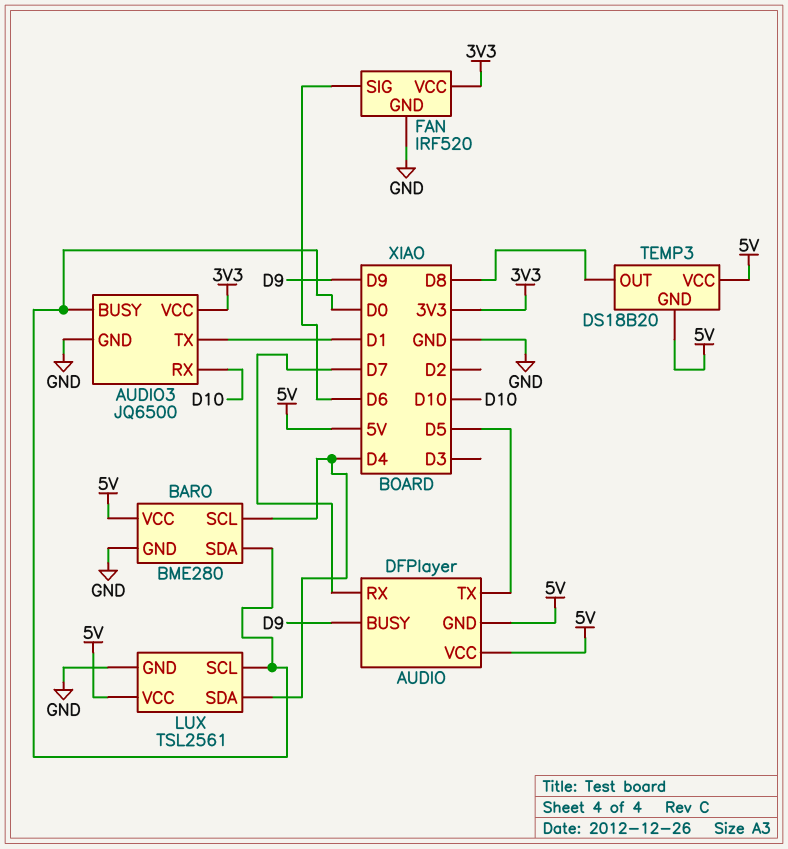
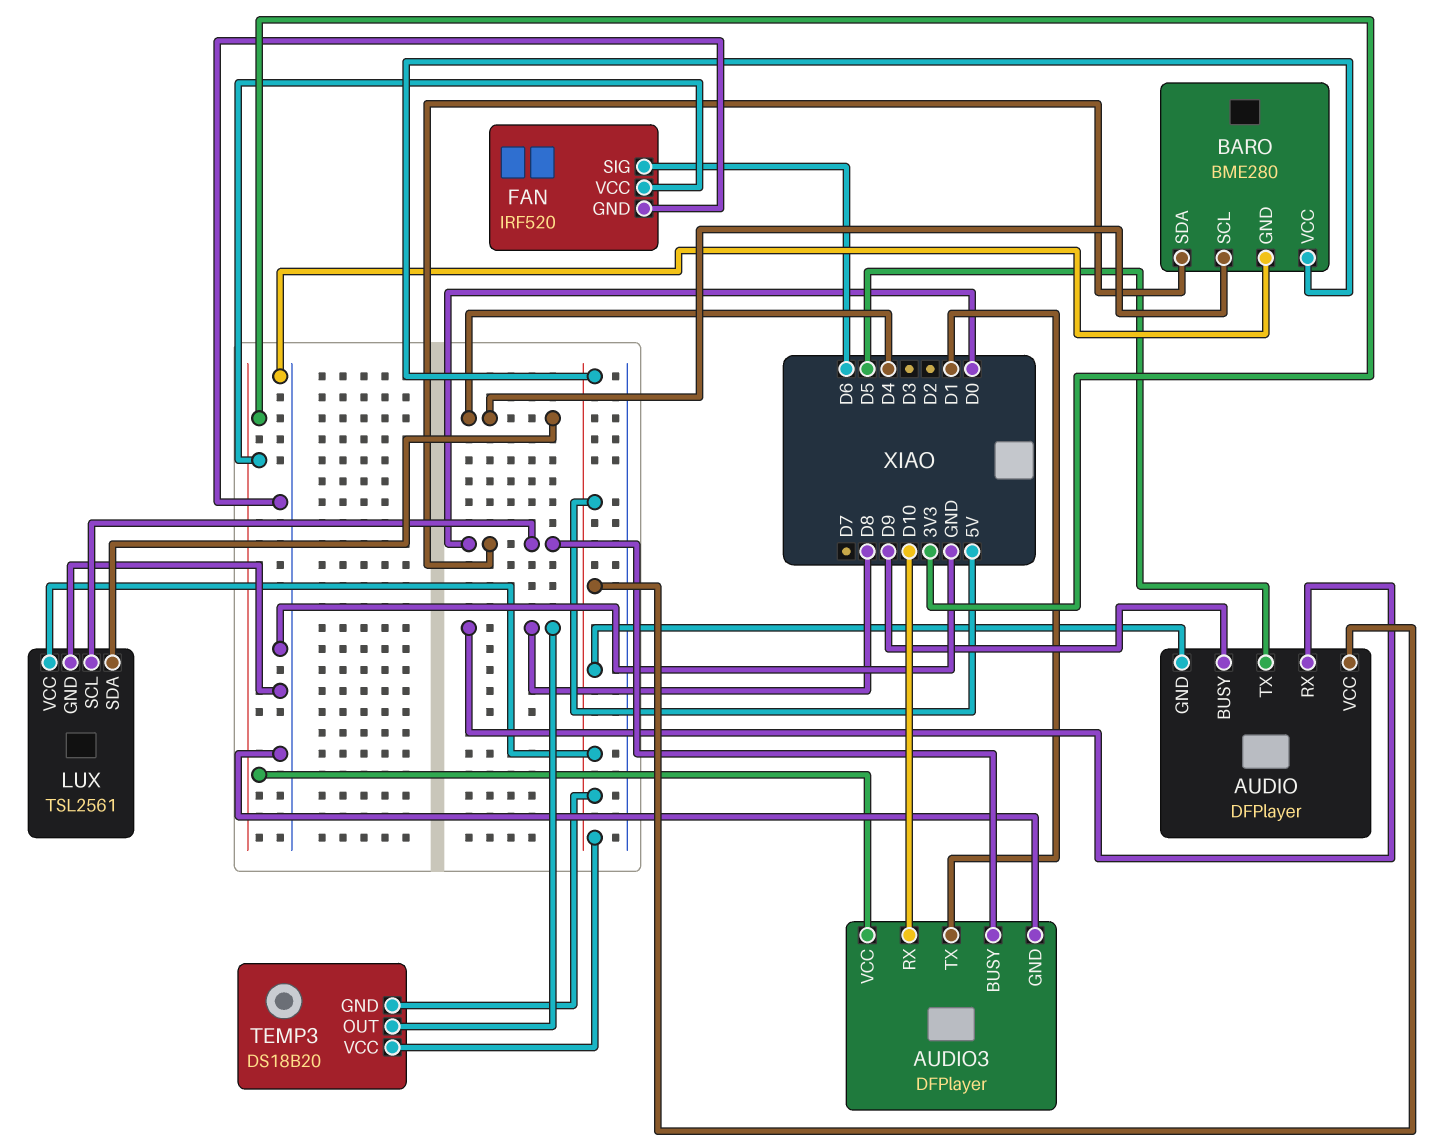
AUDIO pin RX: D7 -> D8
AUDIO3: JQ6500 -> DFPlayer

